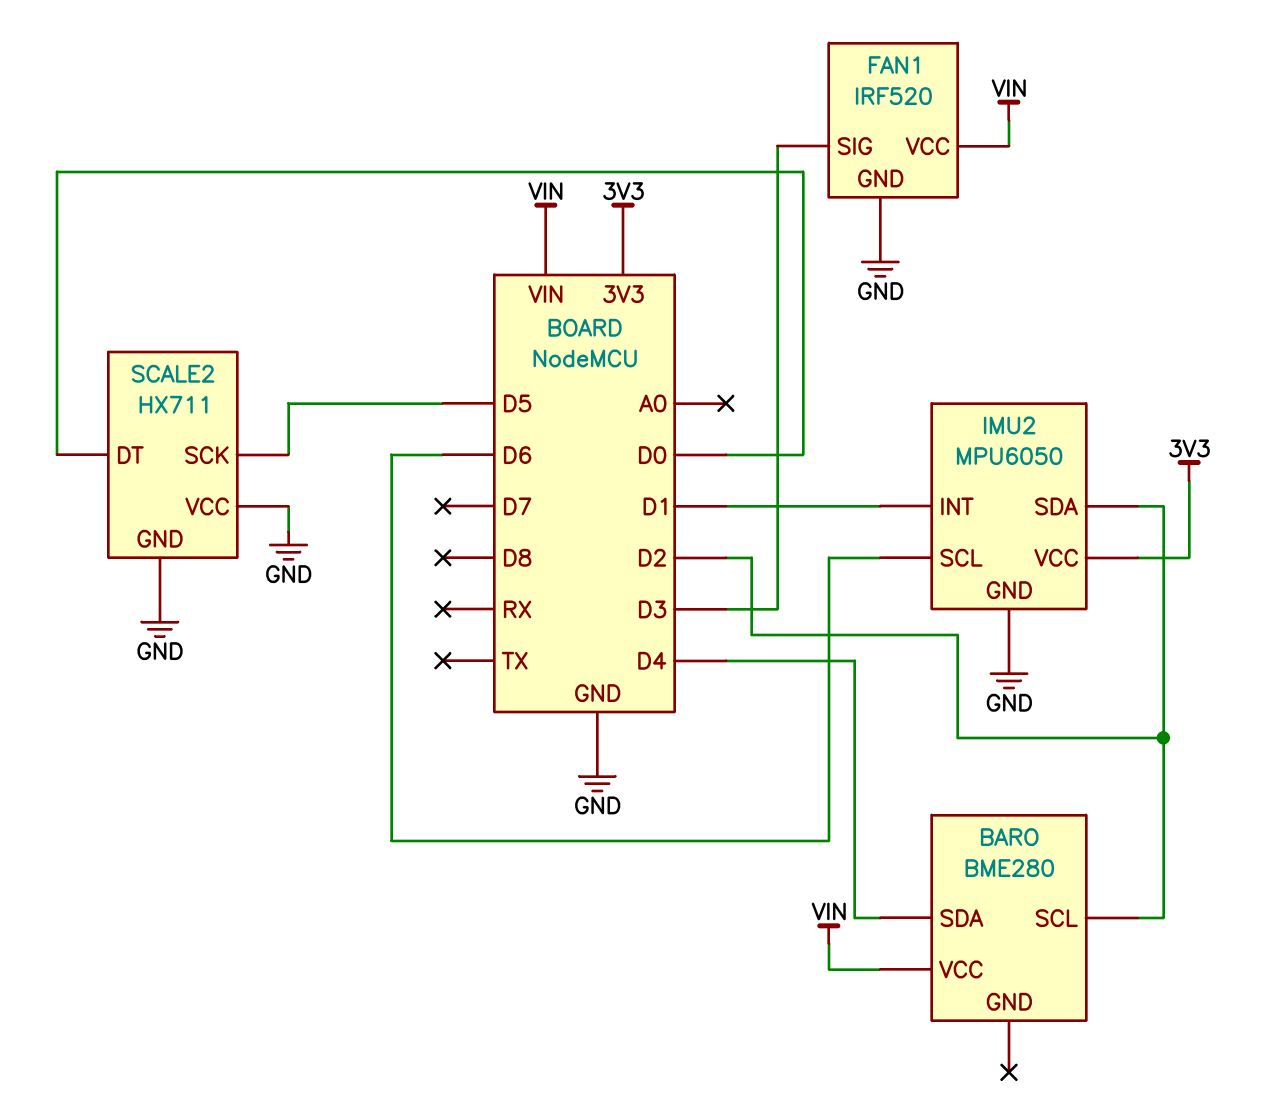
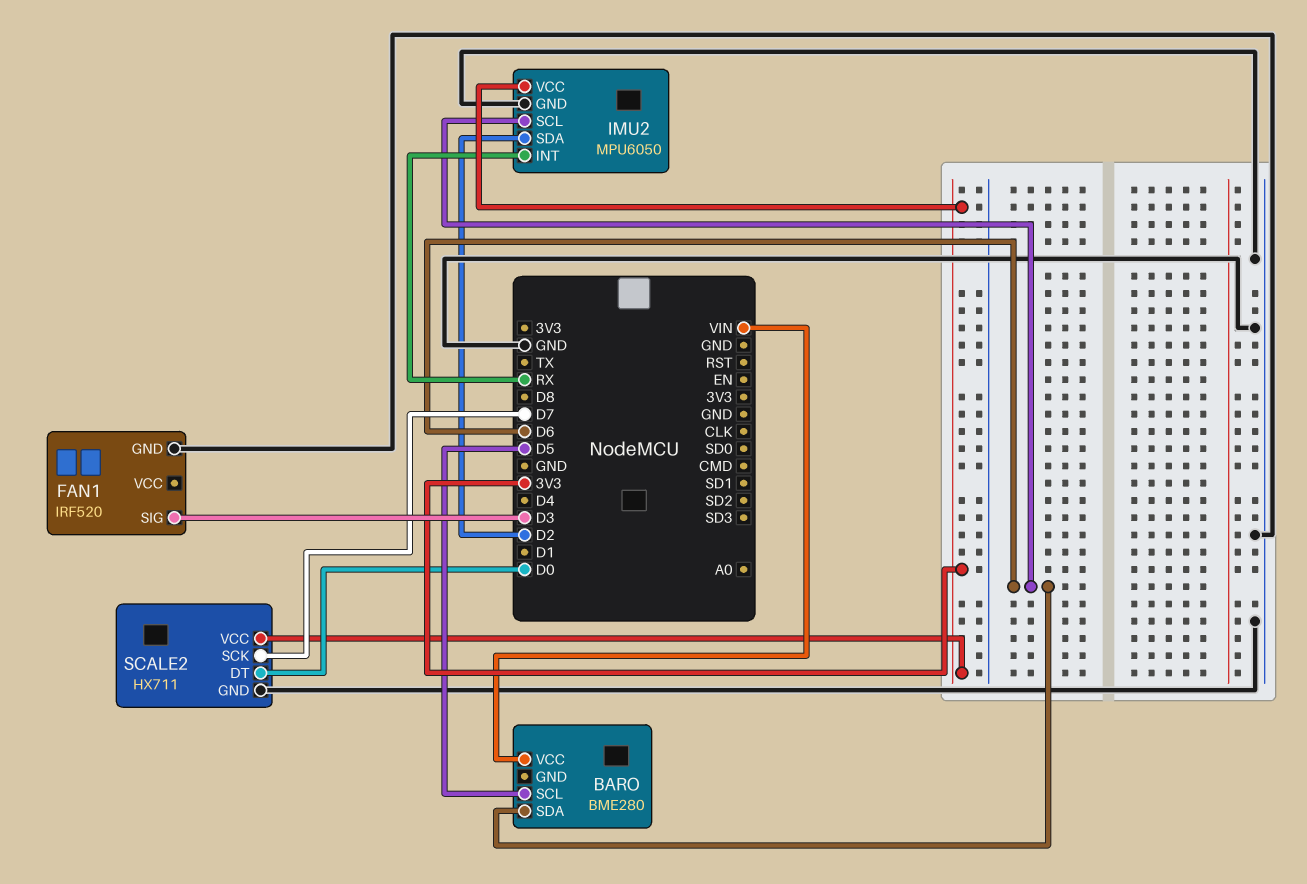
BARO pin SCL: D2 -> D5
BARO pin SDA: D4 -> D6
FAN1 pin VCC: VIN -> none
IMU2 pin INT: D1 -> RX
SCALE2 pin SCK: D5 -> D7
SCALE2 pin VCC: GND -> 3V3

